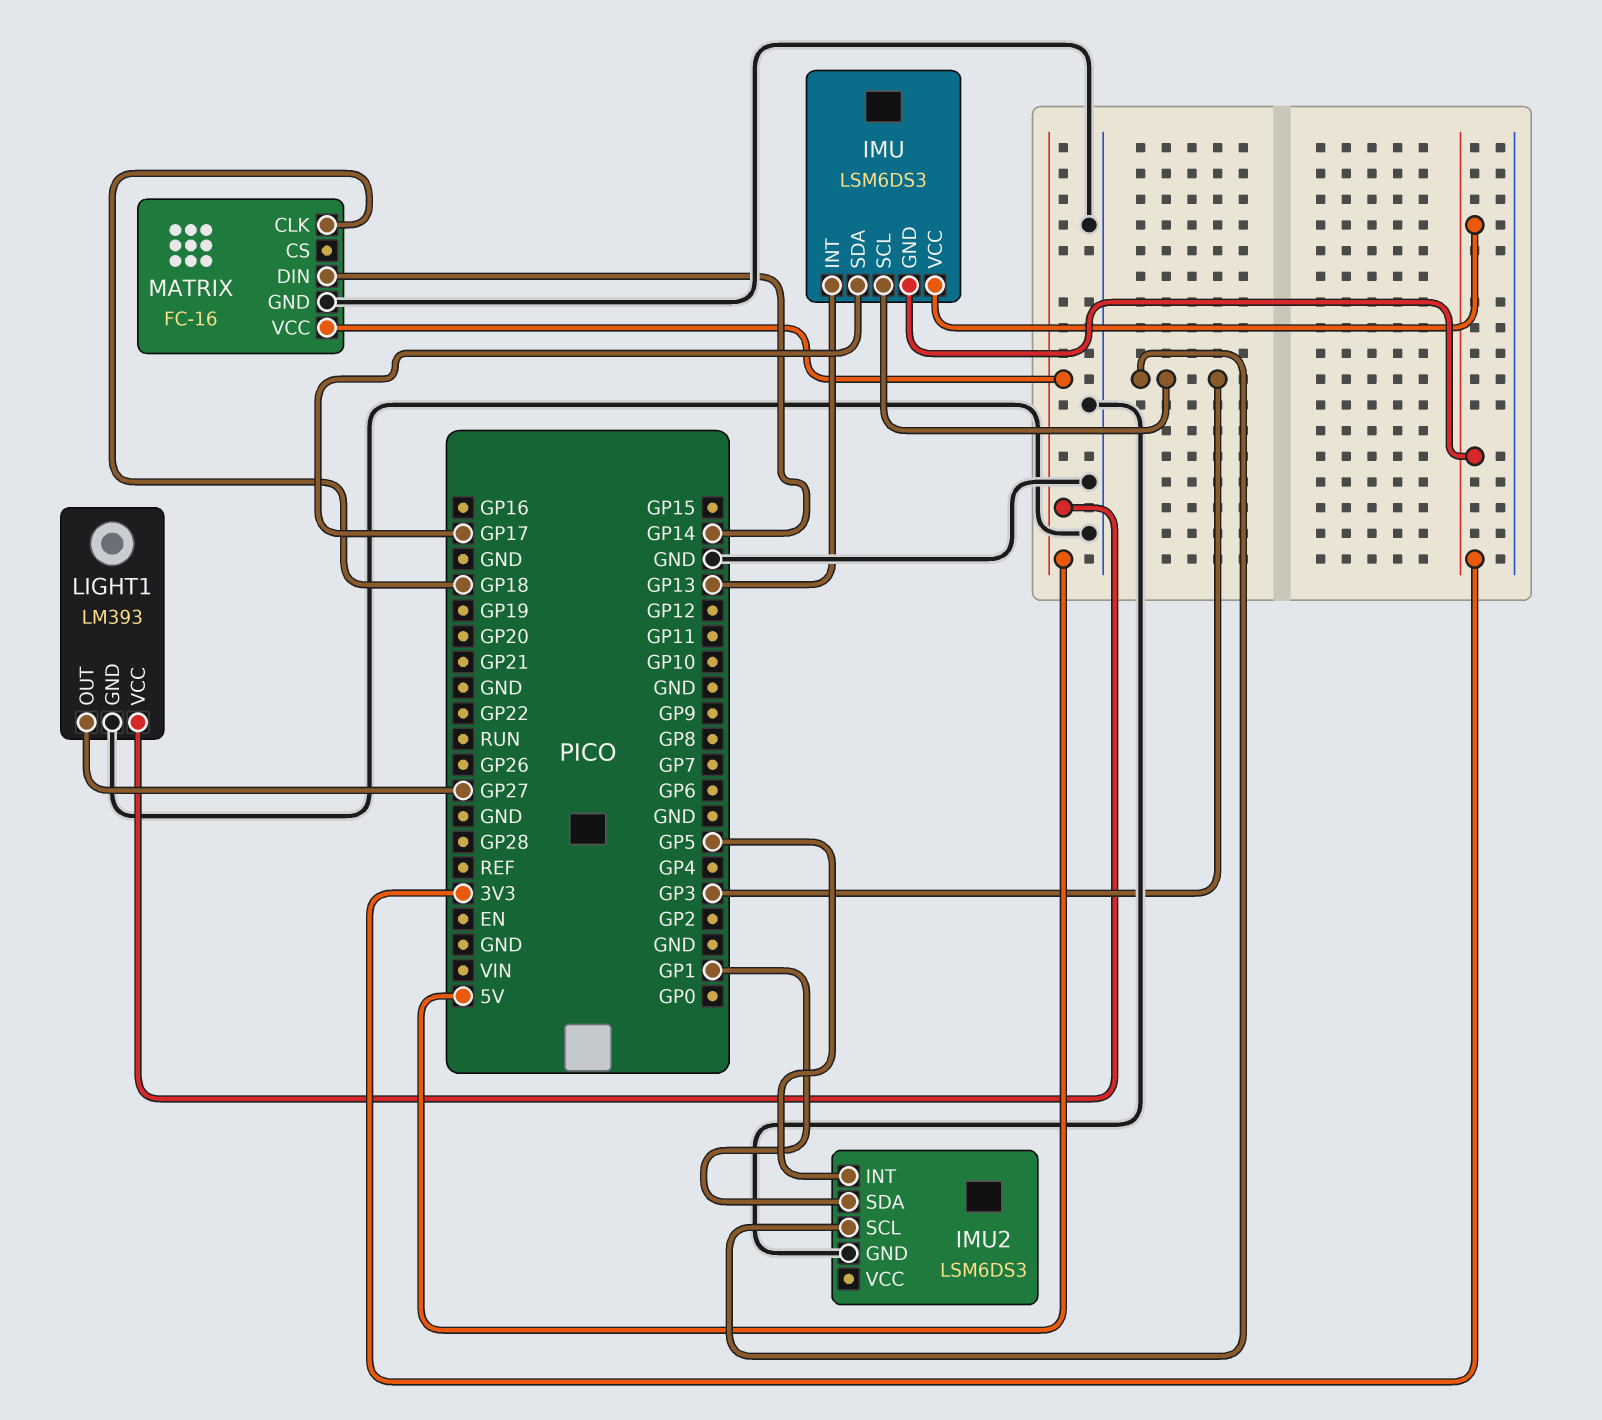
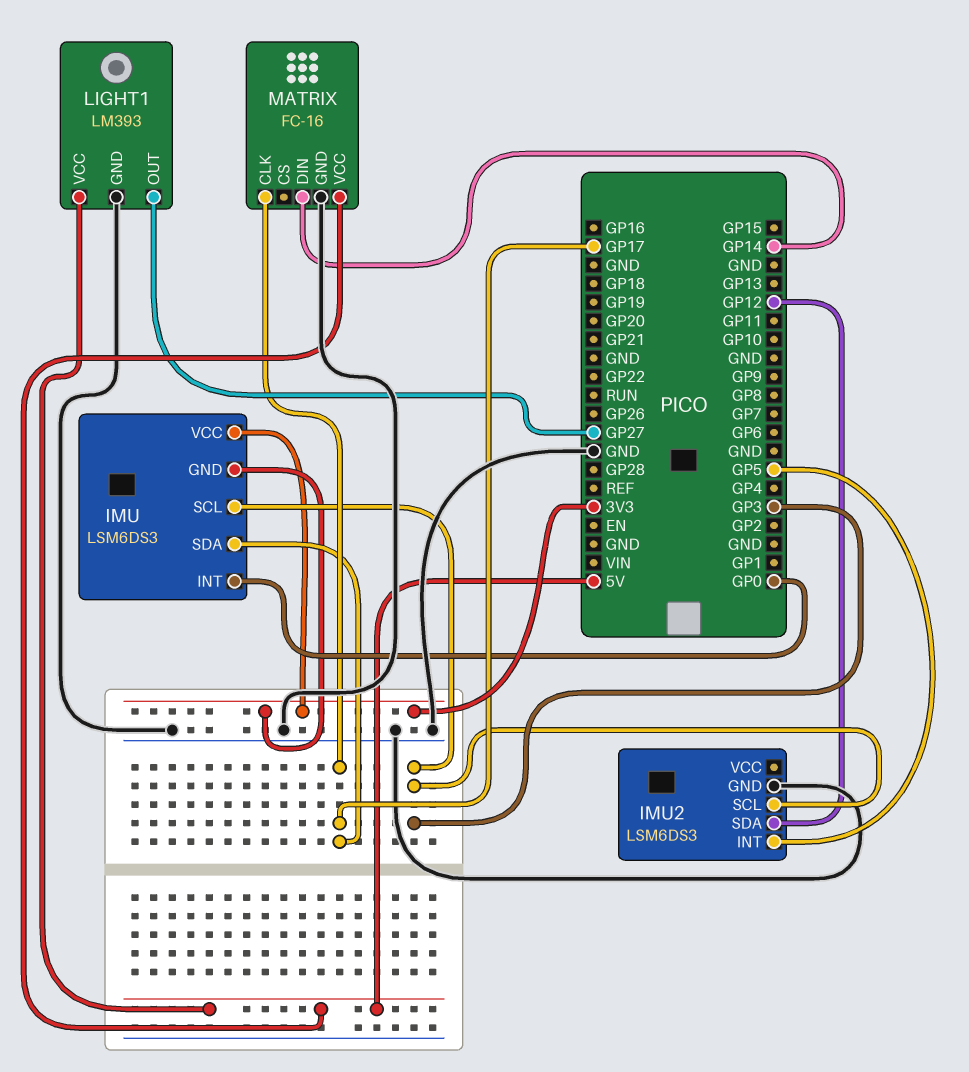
IMU pin INT: GP13 -> GP0
IMU2 pin SDA: GP1 -> GP12
MATRIX pin CLK: GP18 -> GP17

